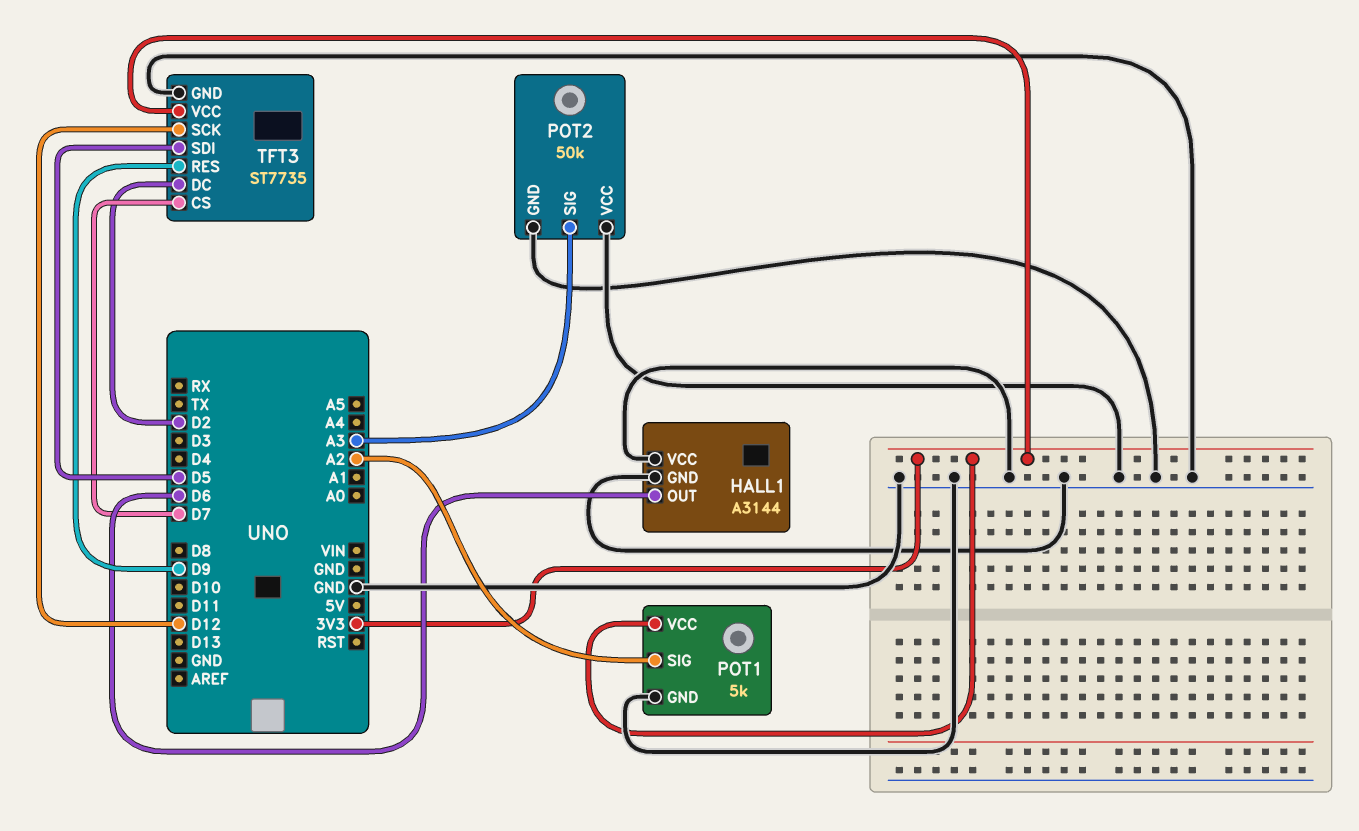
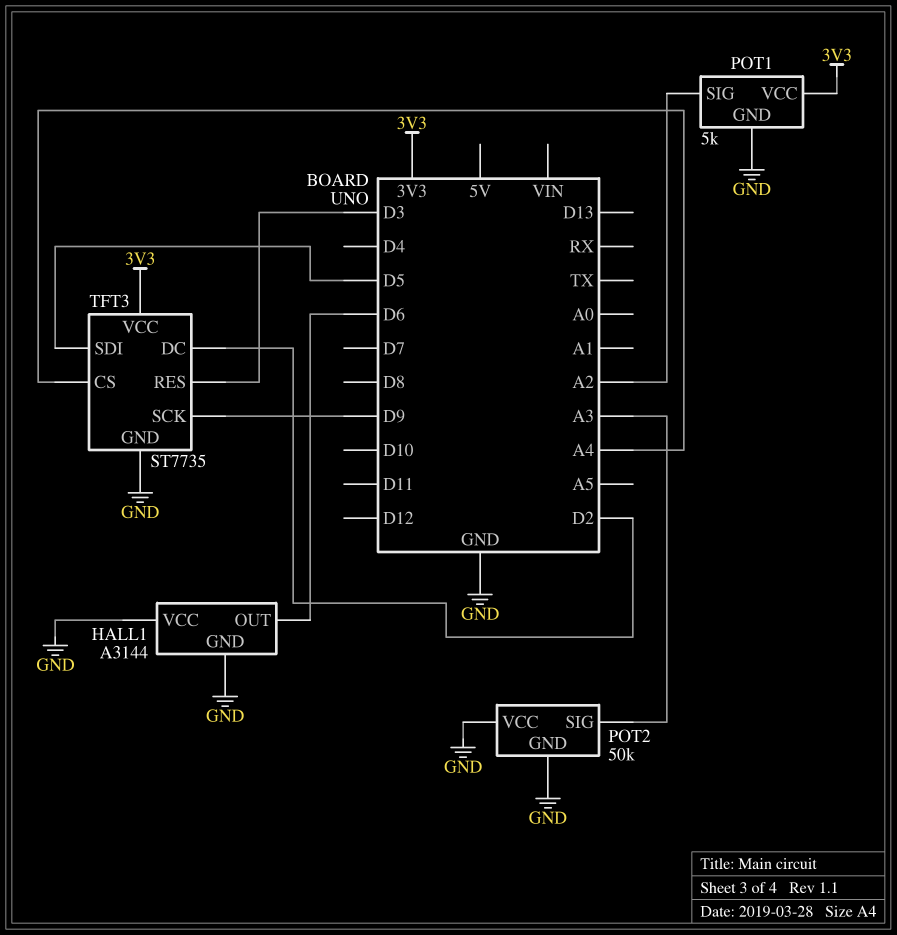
TFT3 pin CS: D7 -> A4
TFT3 pin RES: D9 -> D3
TFT3 pin SCK: D12 -> D9

